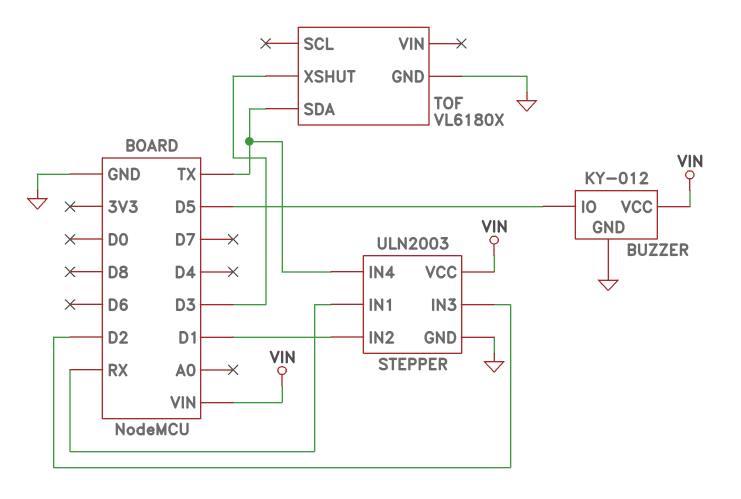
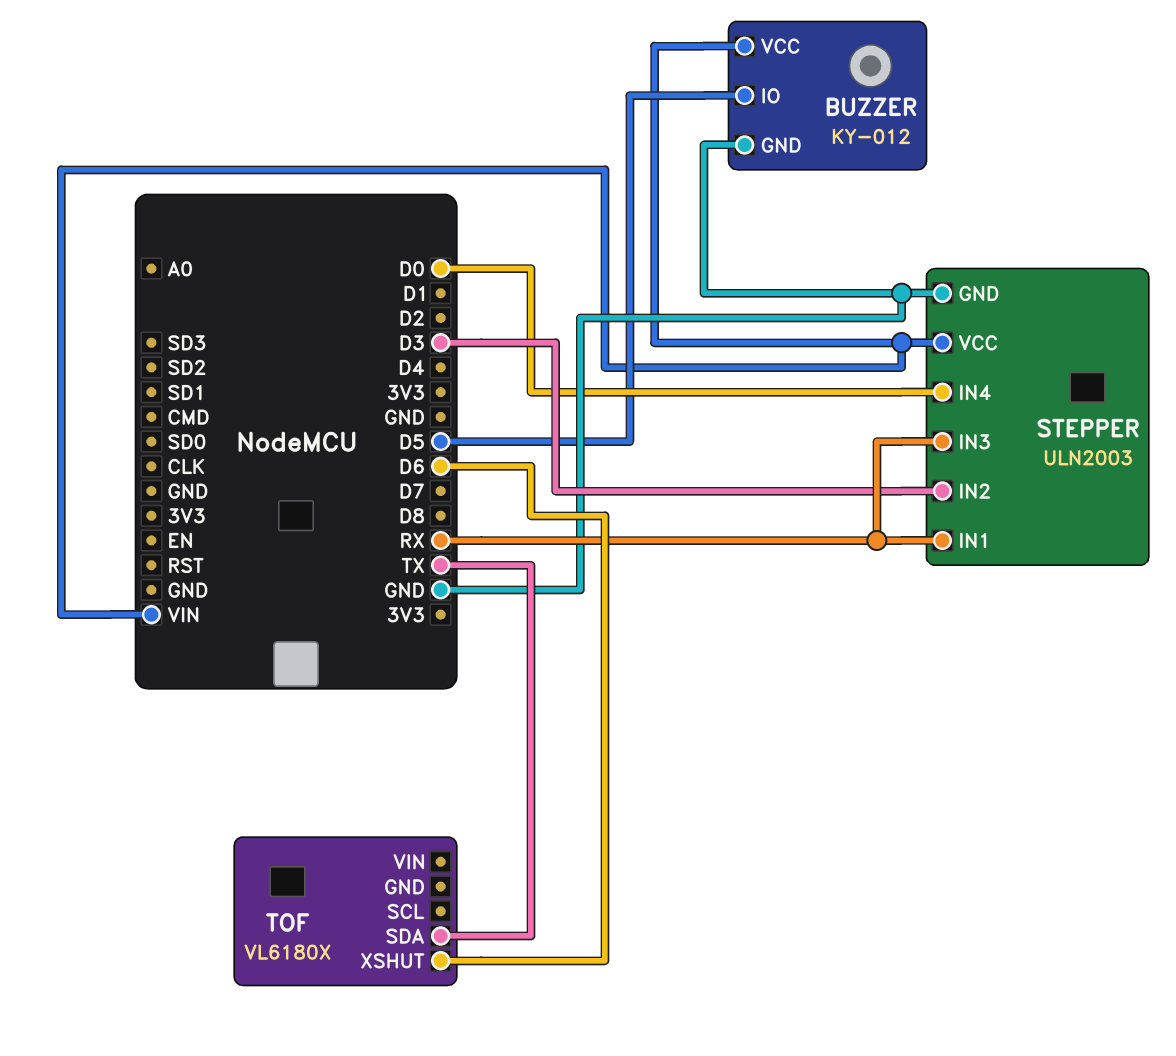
STEPPER pin IN2: D1 -> D3
STEPPER pin IN3: D2 -> RX
STEPPER pin IN4: TX -> D0
TOF pin GND: GND -> none
TOF pin XSHUT: D3 -> D6

